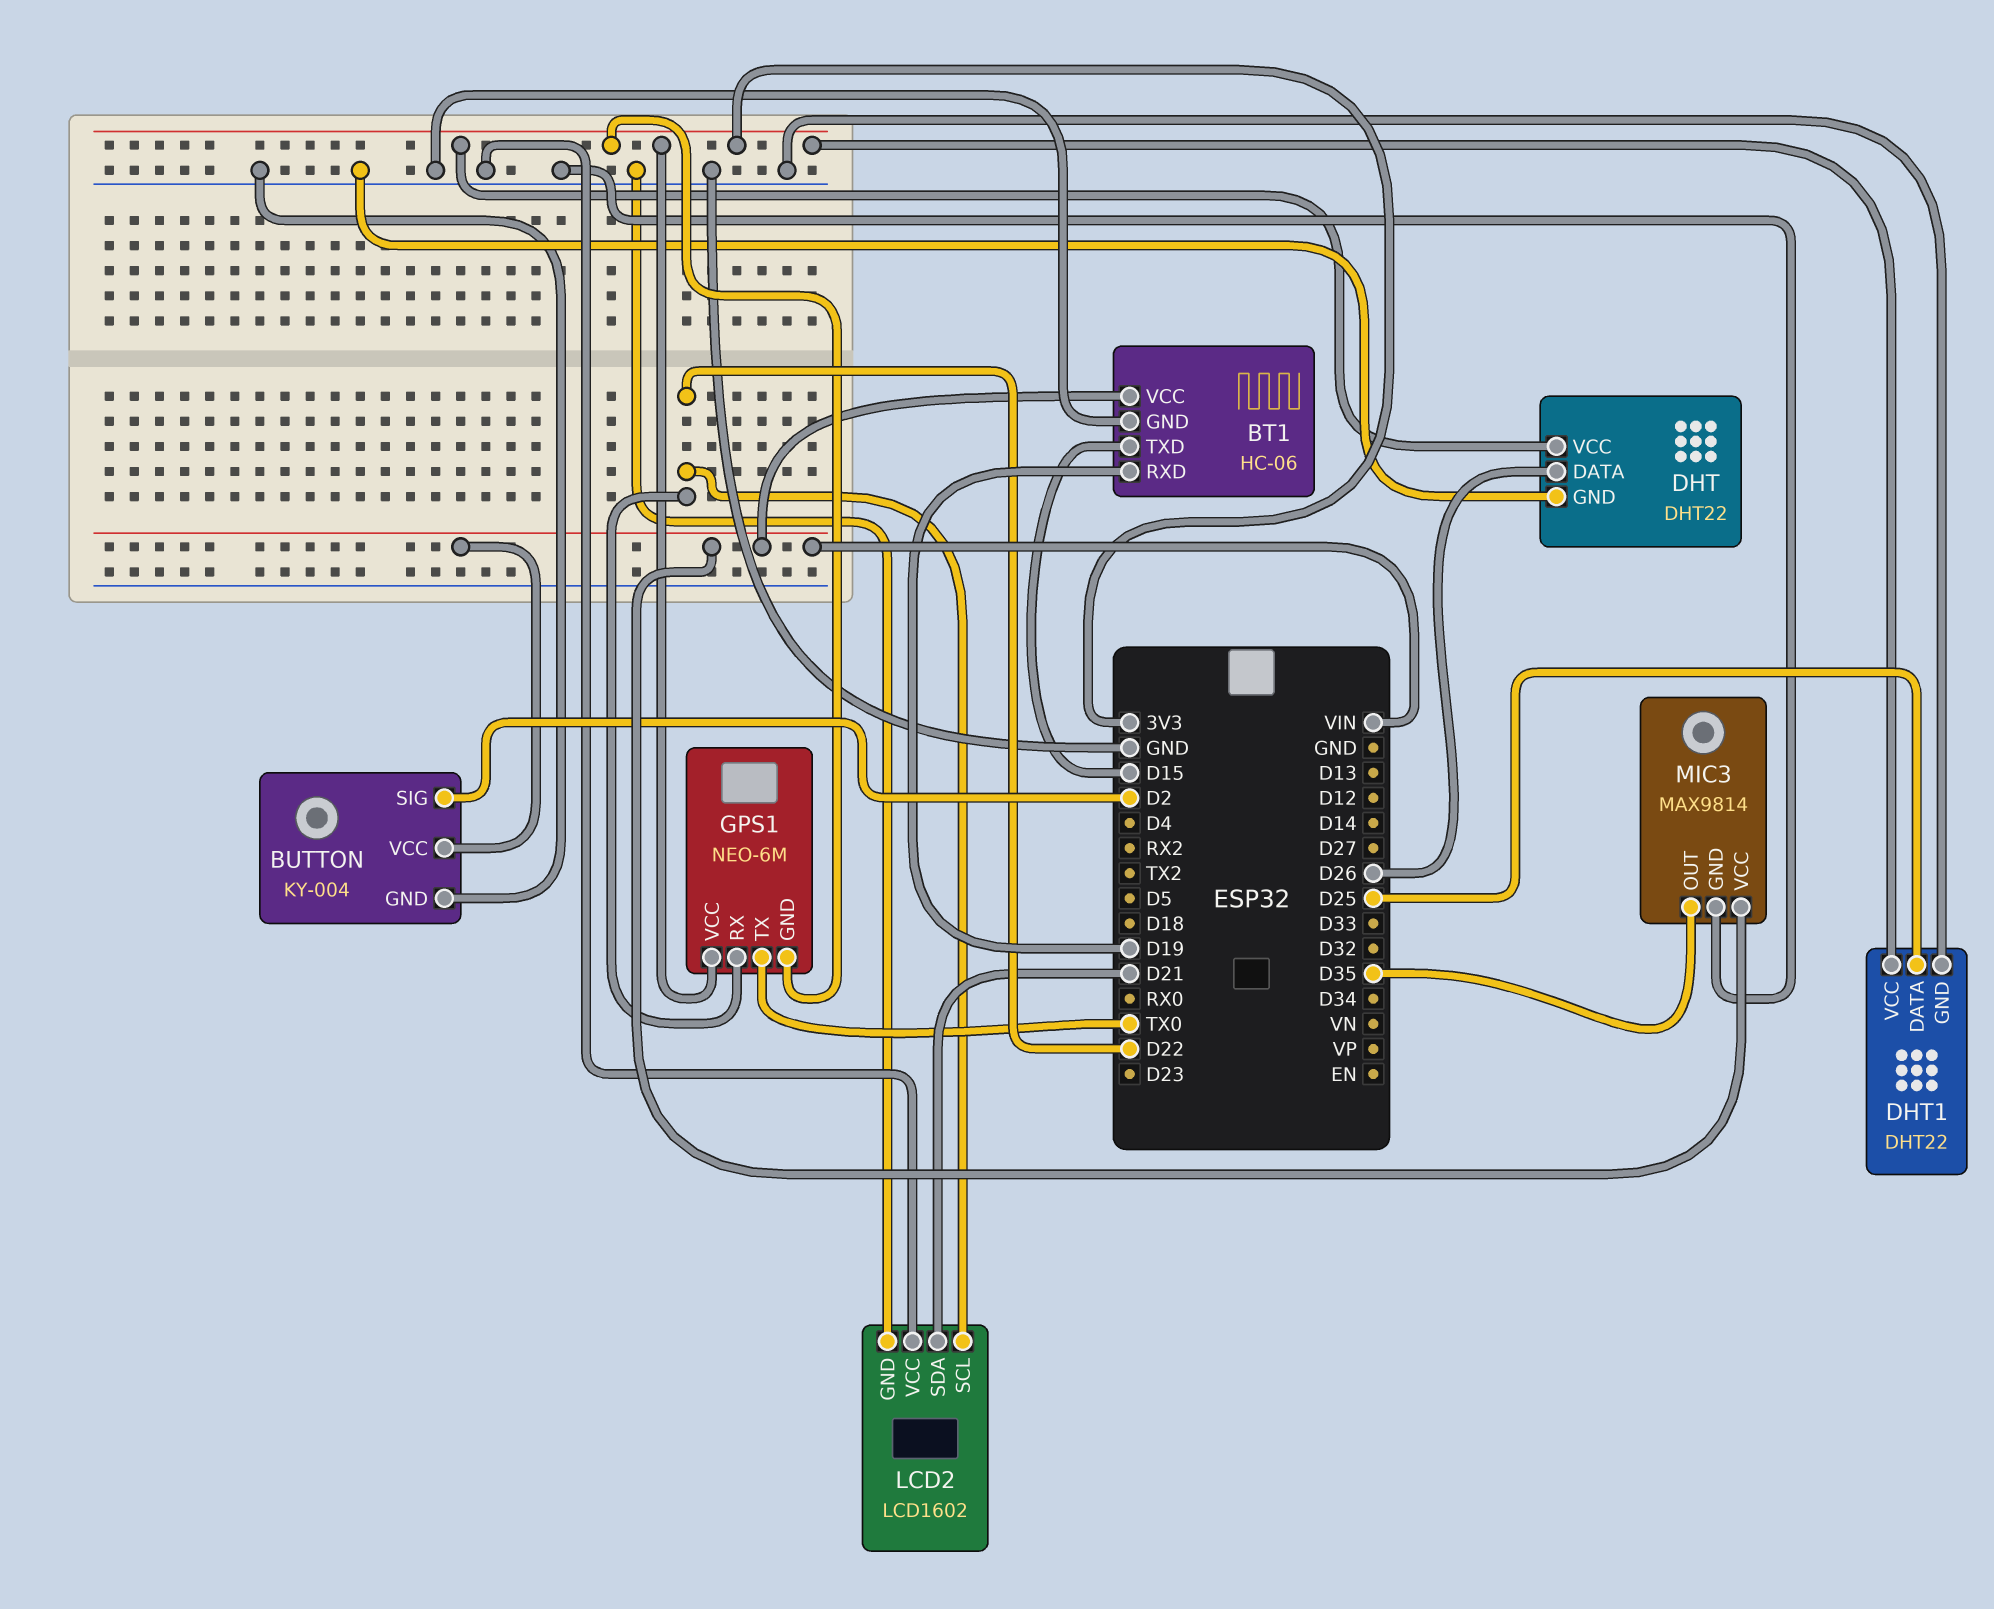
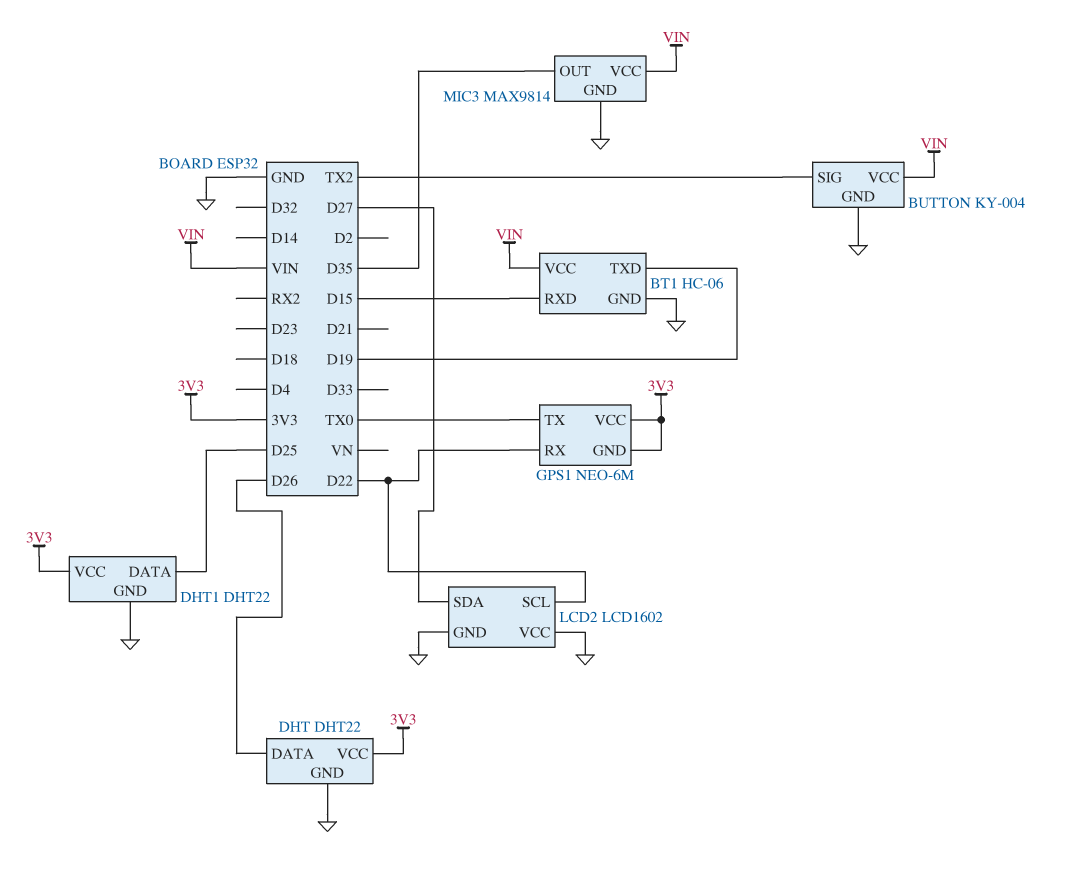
BT1 pin RXD: D19 -> D15
BT1 pin TXD: D15 -> D19
BUTTON pin SIG: D2 -> TX2
LCD2 pin SDA: D21 -> D27

